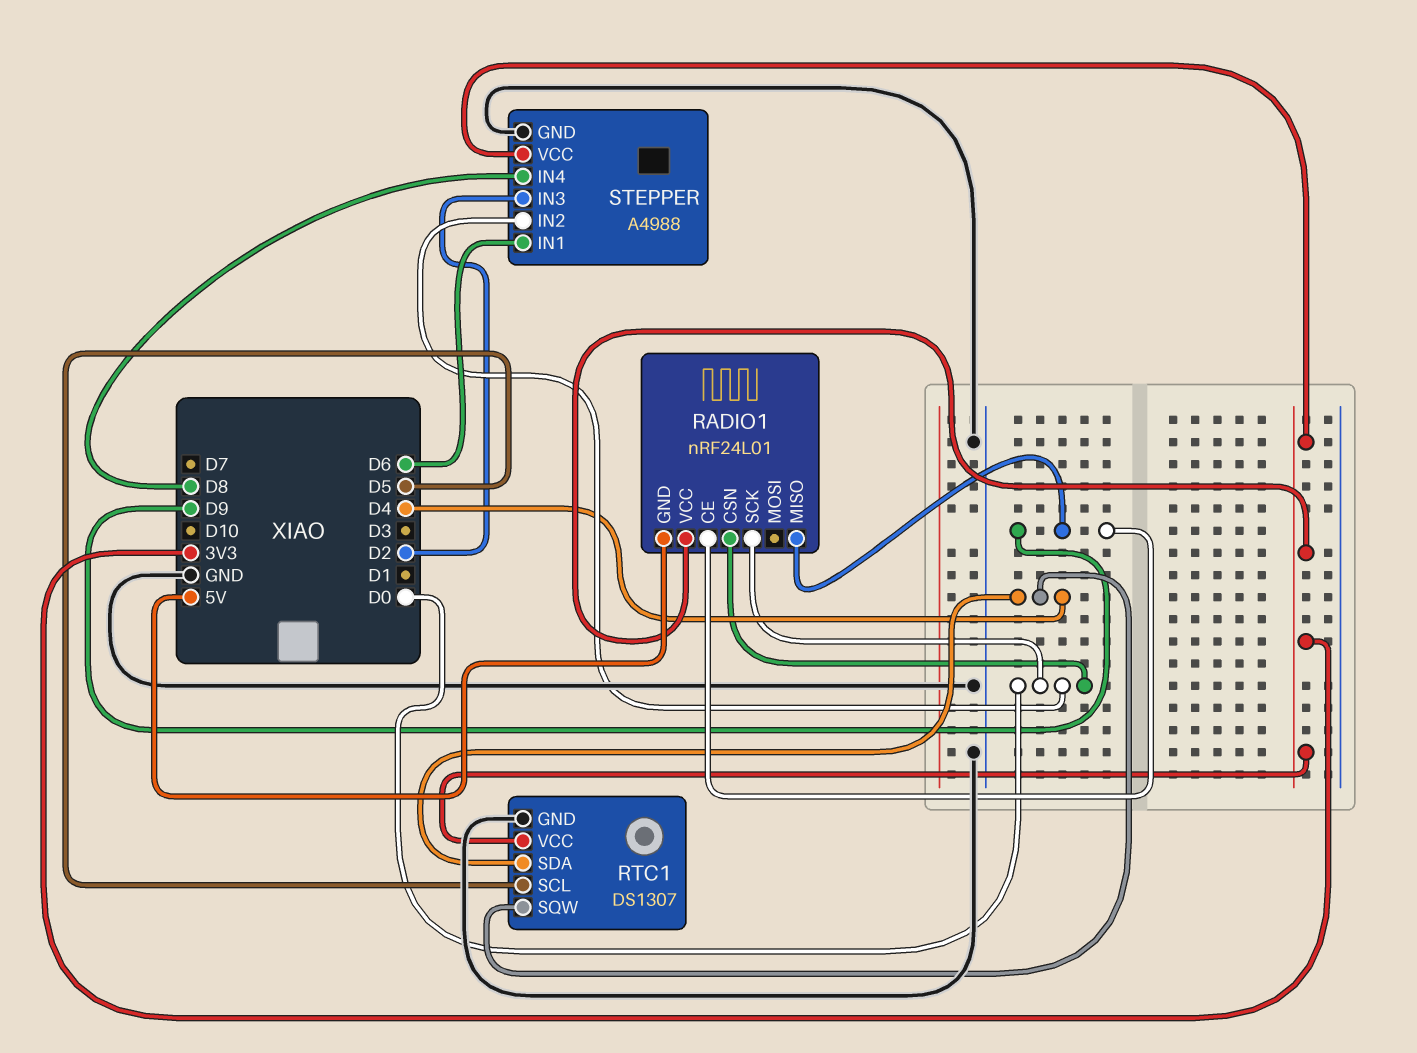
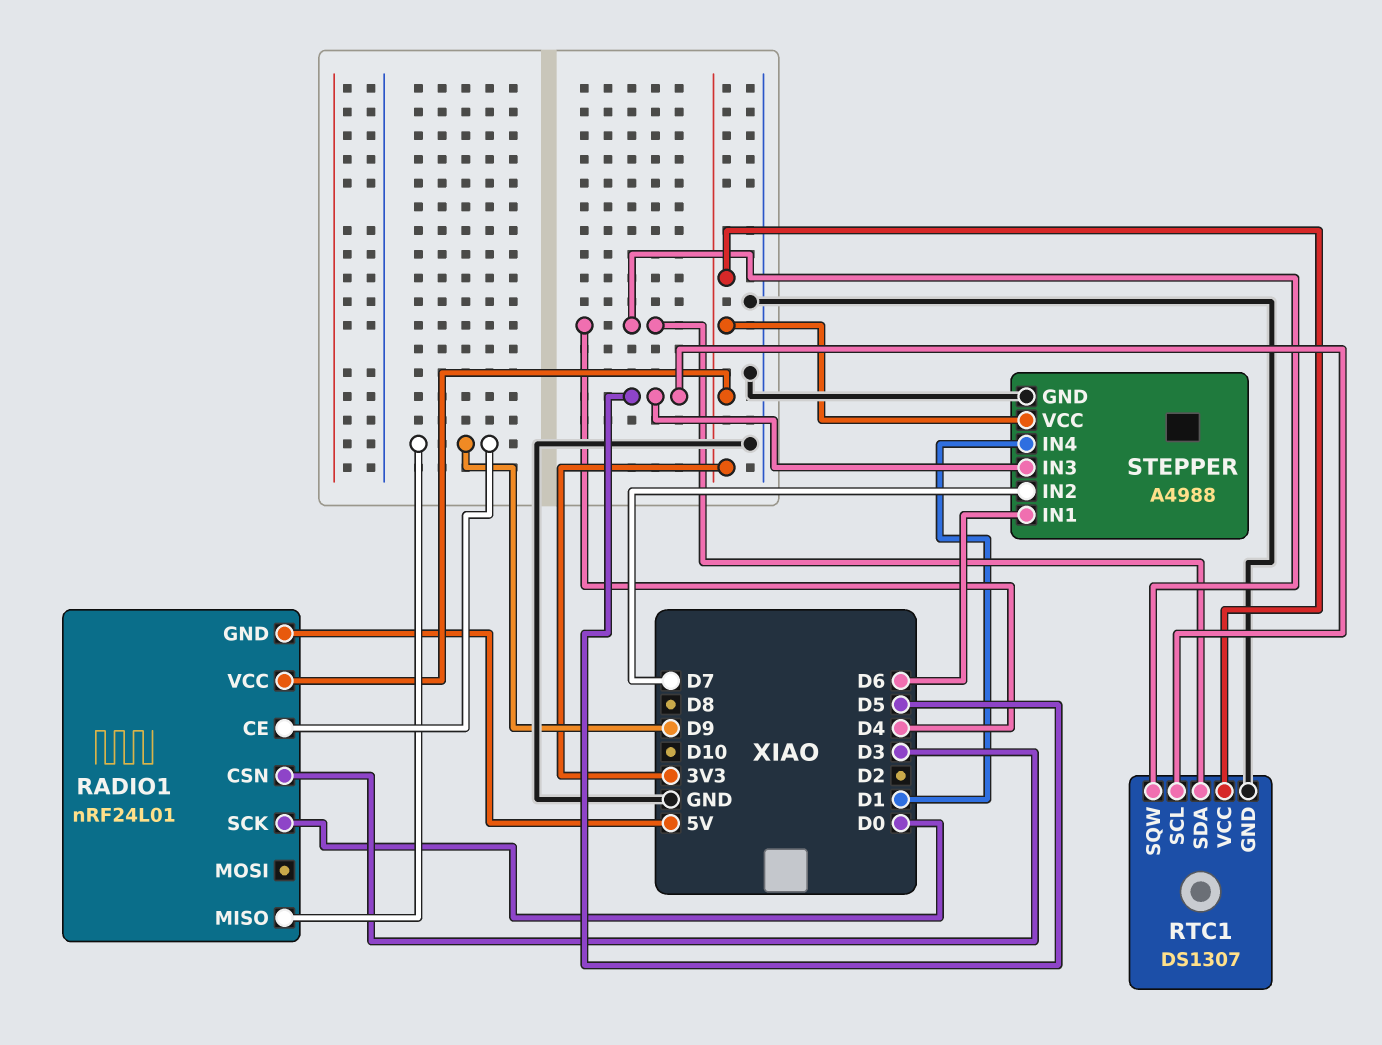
RADIO1 pin CSN: D0 -> D3
STEPPER pin IN2: D0 -> D7
STEPPER pin IN3: D2 -> D5
STEPPER pin IN4: D8 -> D1

